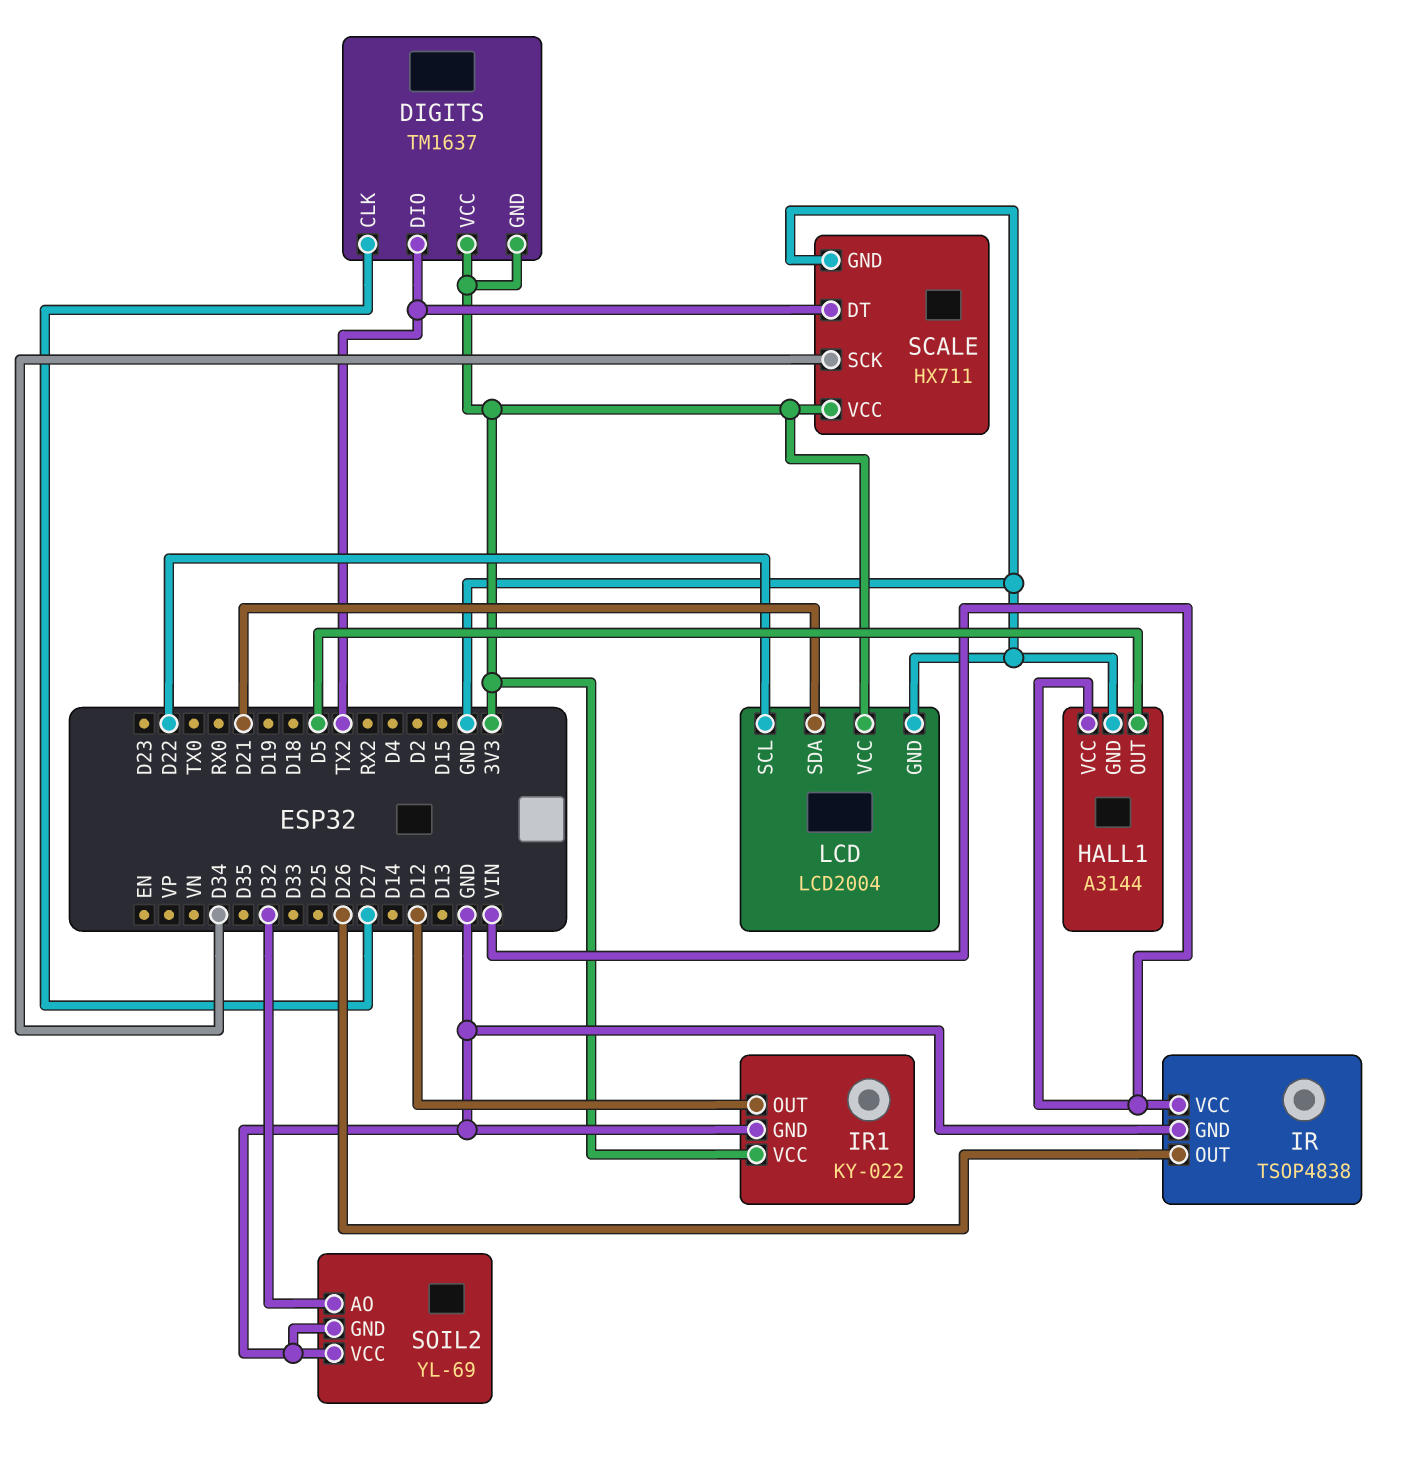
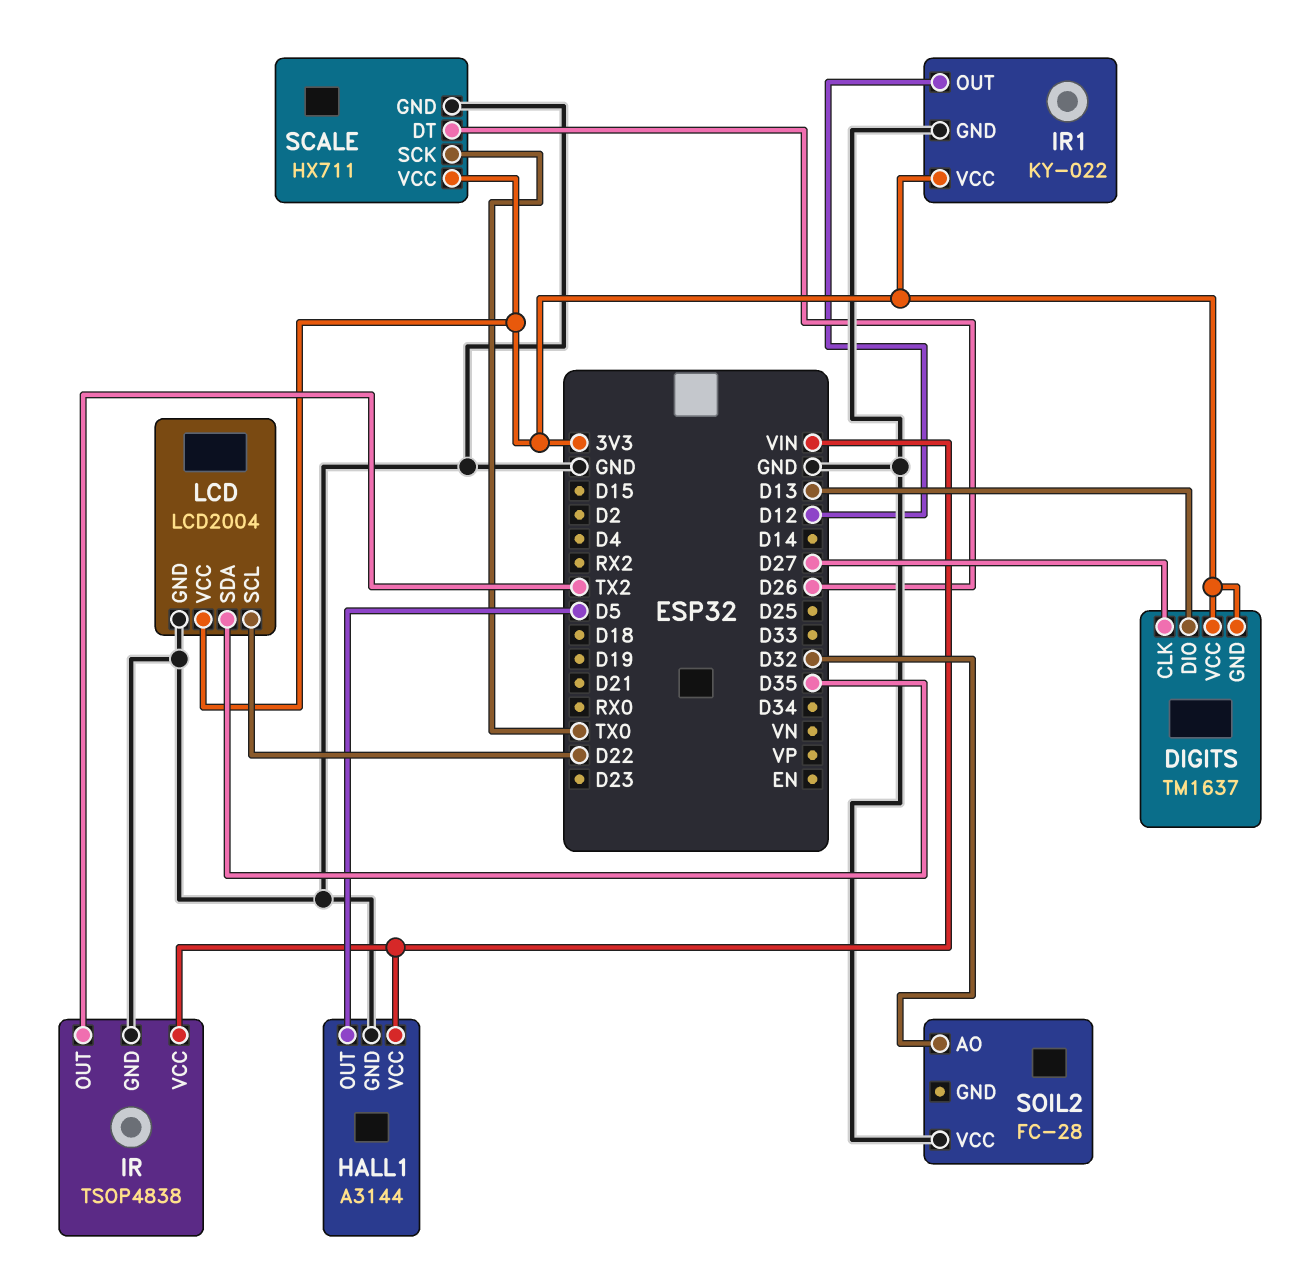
DIGITS pin DIO: TX2 -> D13
IR pin OUT: D26 -> TX2
LCD pin SDA: D21 -> D35
SCALE pin DT: TX2 -> D26
SCALE pin SCK: D34 -> TX0
SOIL2: YL-69 -> FC-28
SOIL2 pin GND: GND -> none

